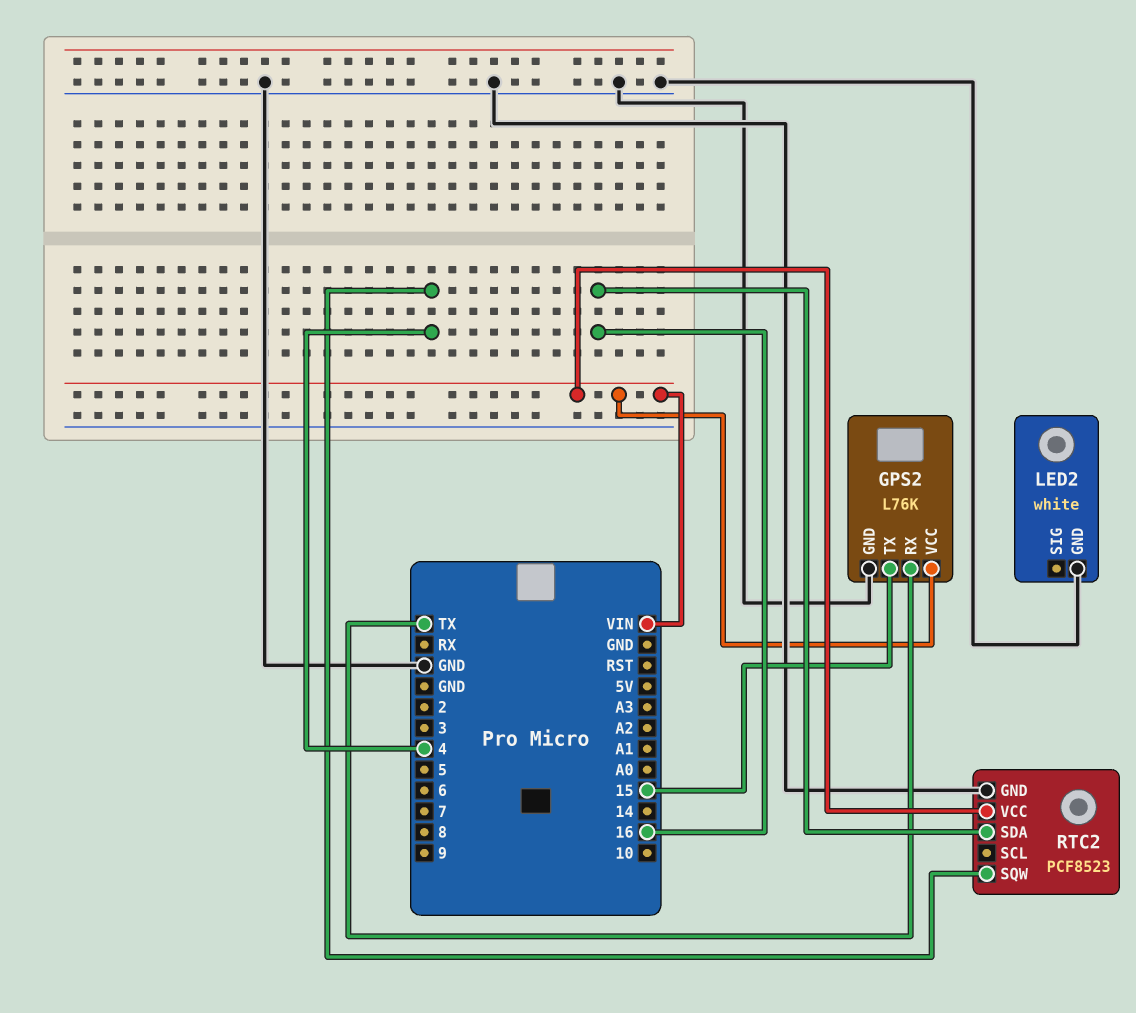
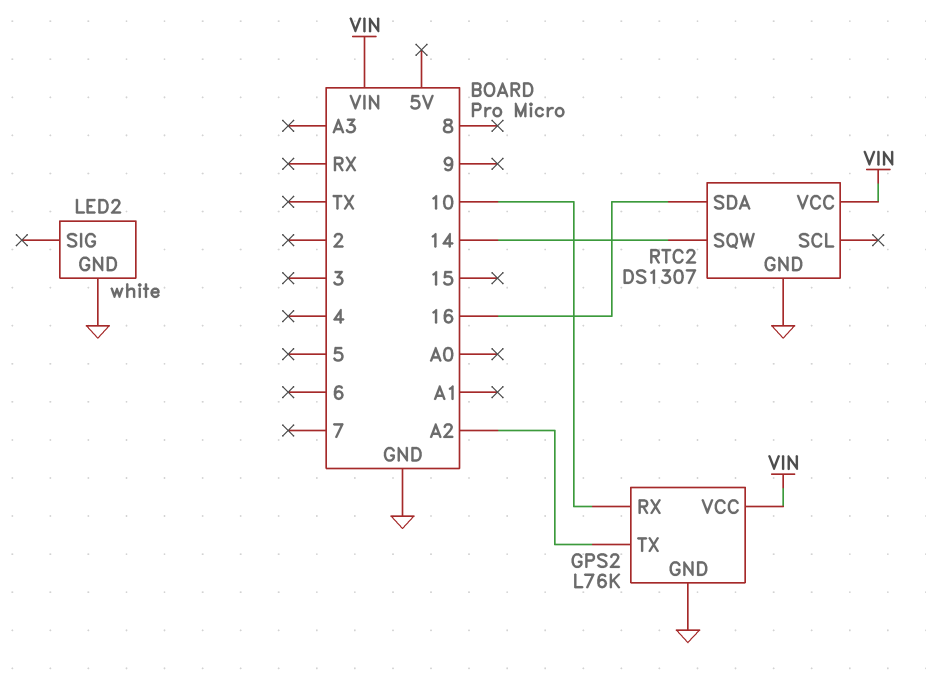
GPS2 pin RX: TX -> 10
GPS2 pin TX: 15 -> A2
RTC2: PCF8523 -> DS1307
RTC2 pin SQW: 4 -> 14

